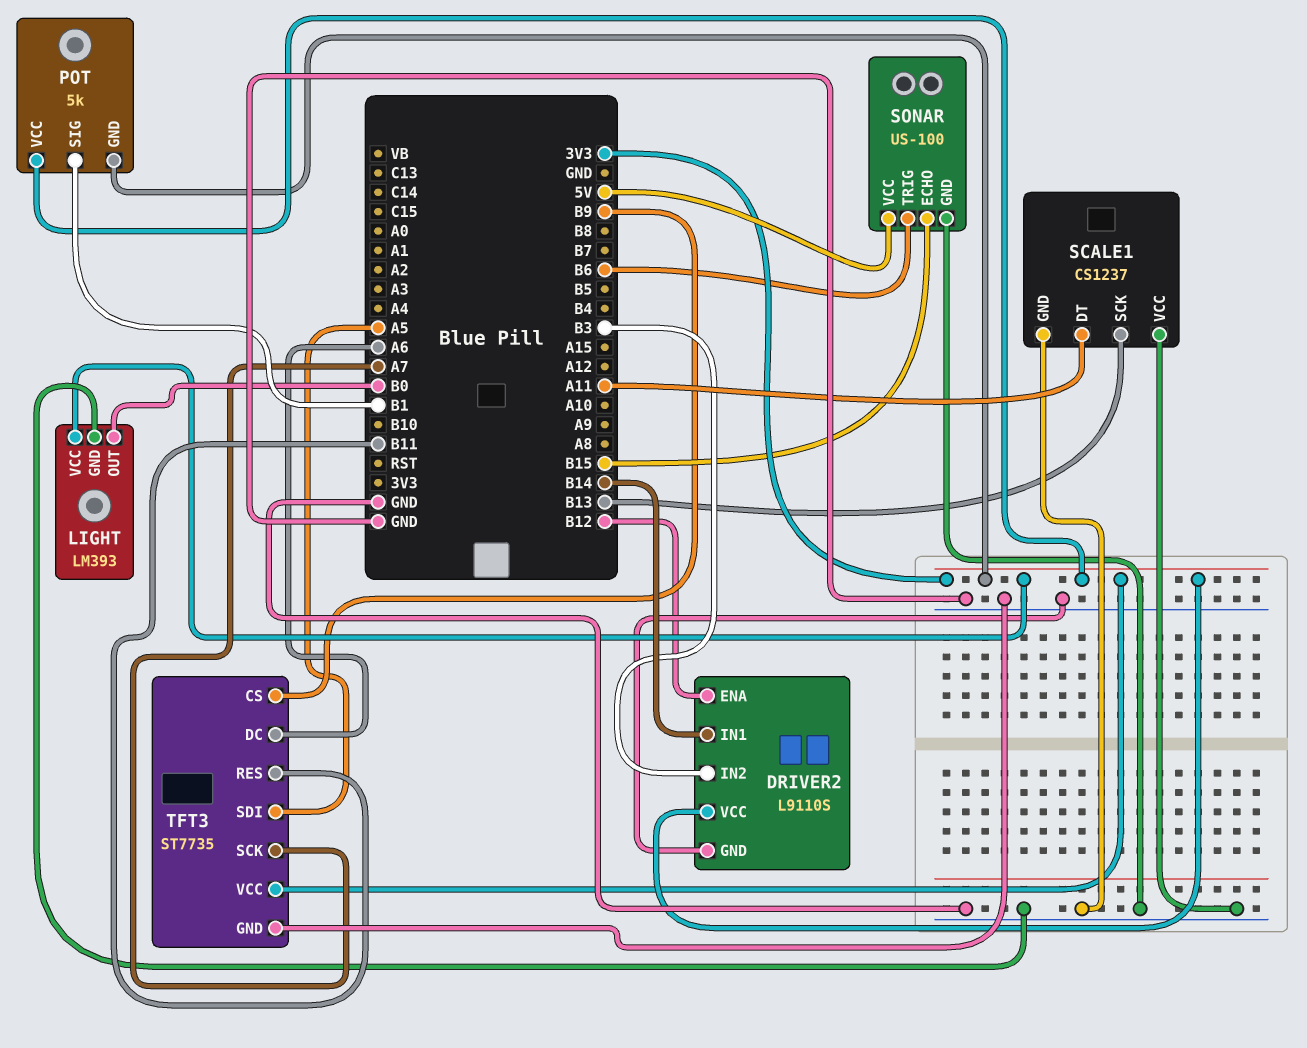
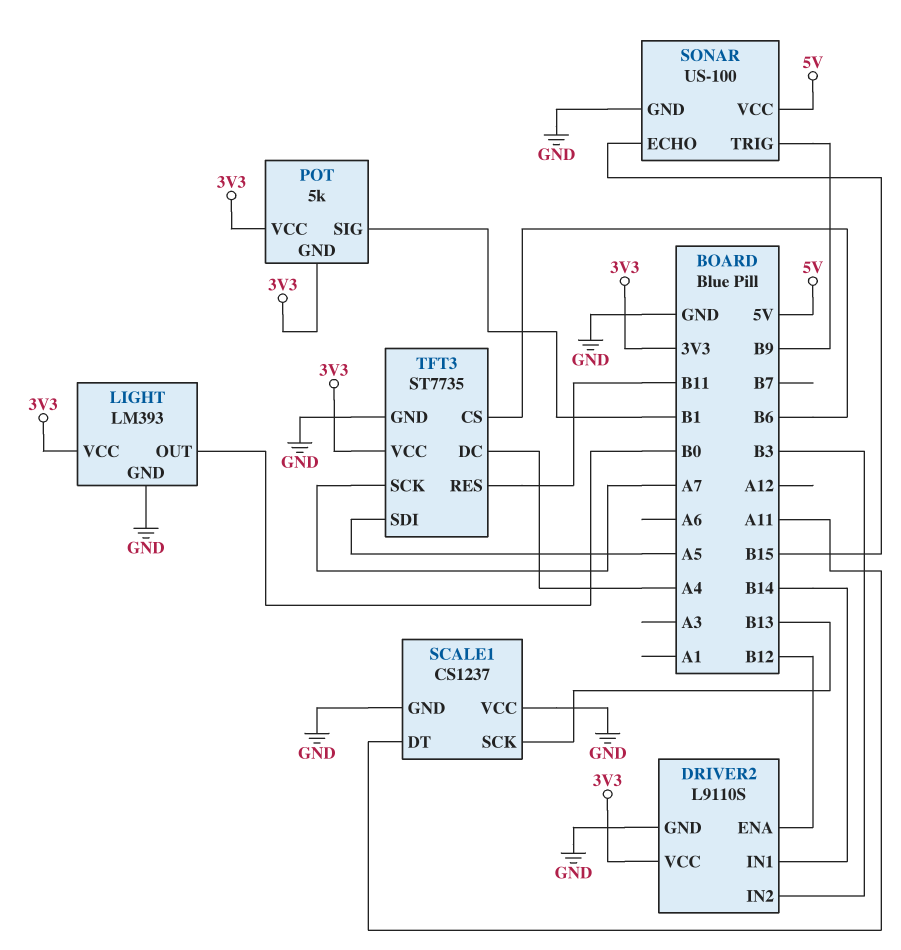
SONAR pin TRIG: B6 -> B9
TFT3 pin CS: B9 -> B6
TFT3 pin DC: A6 -> A4

